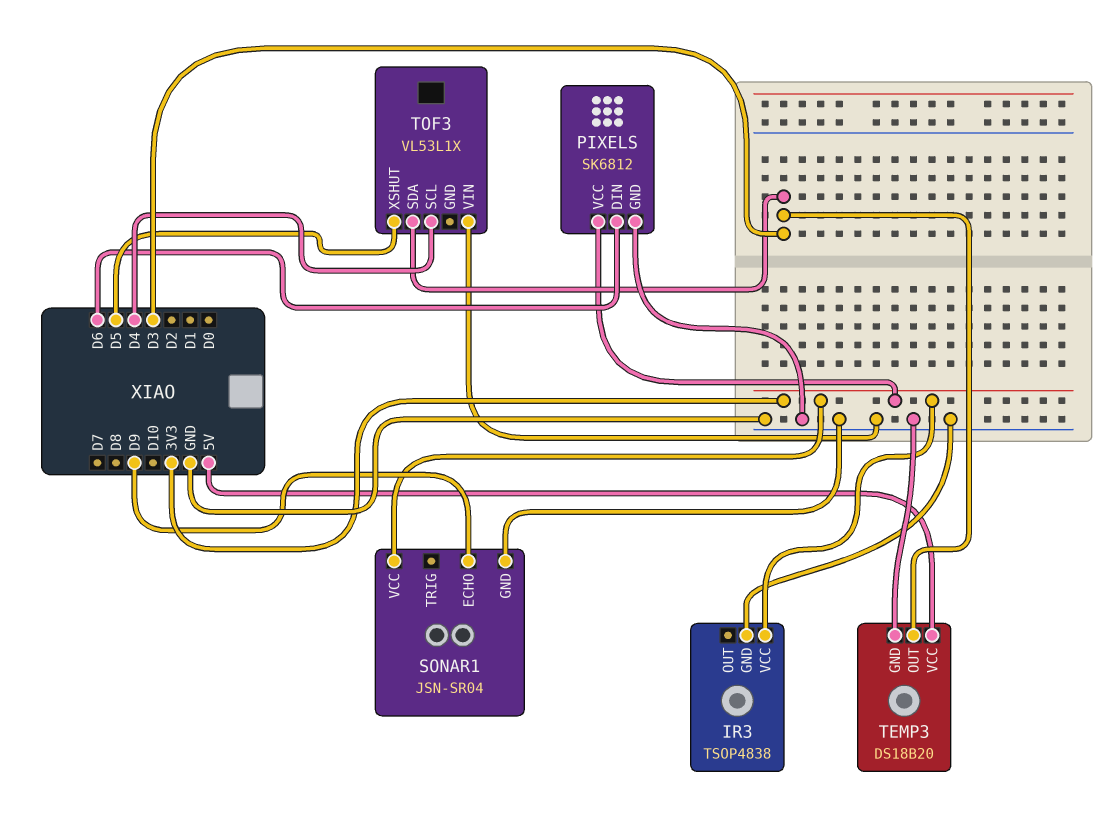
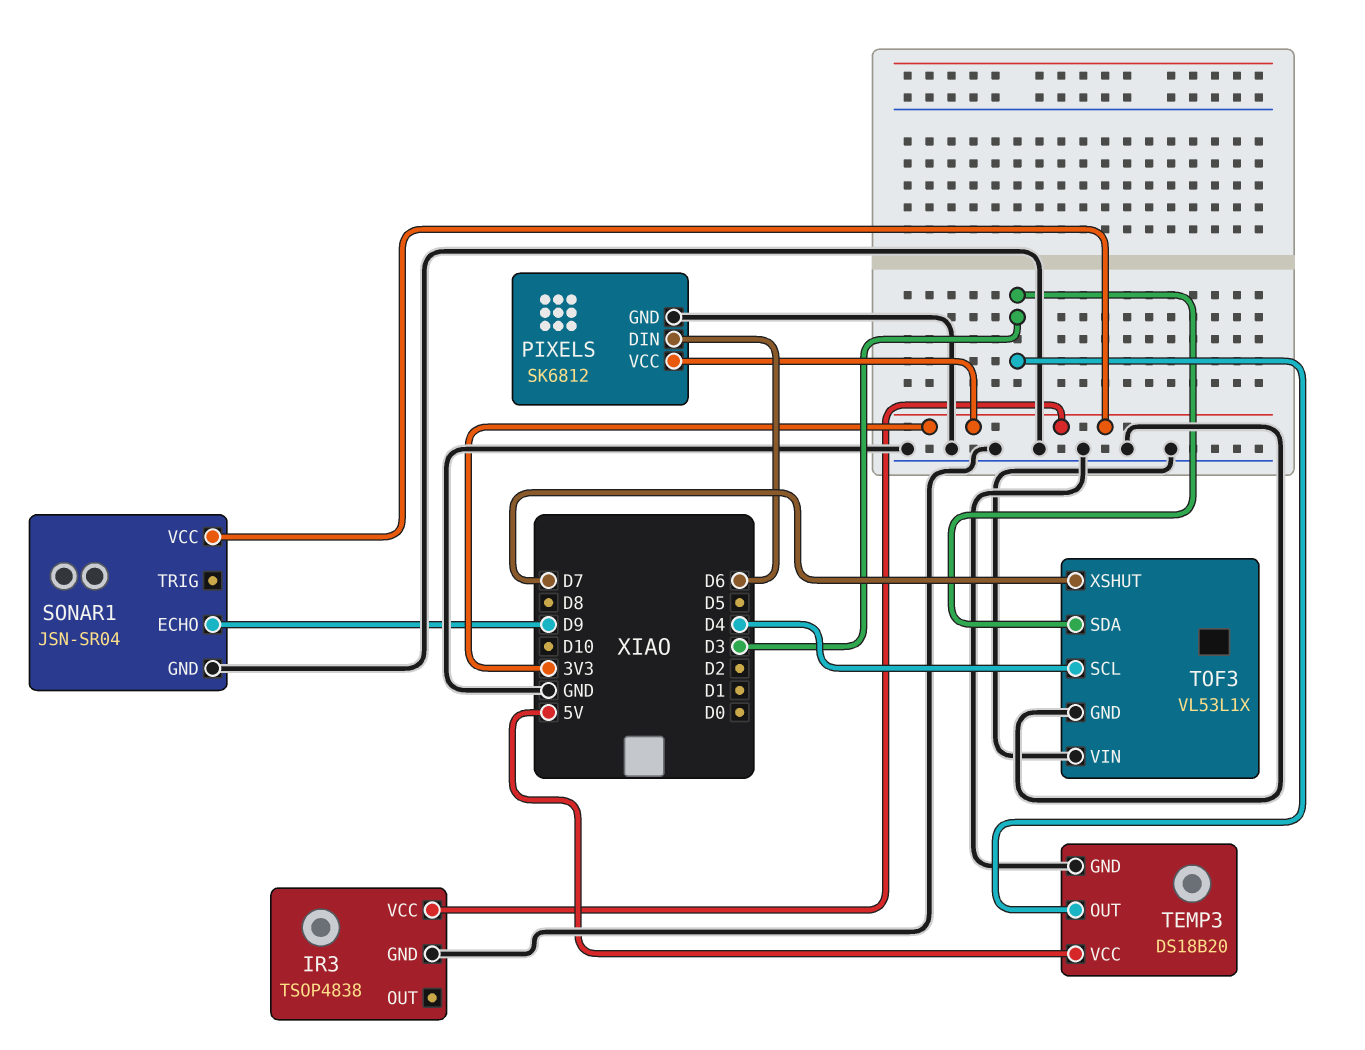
TOF3 pin GND: none -> GND
TOF3 pin XSHUT: D5 -> D7

